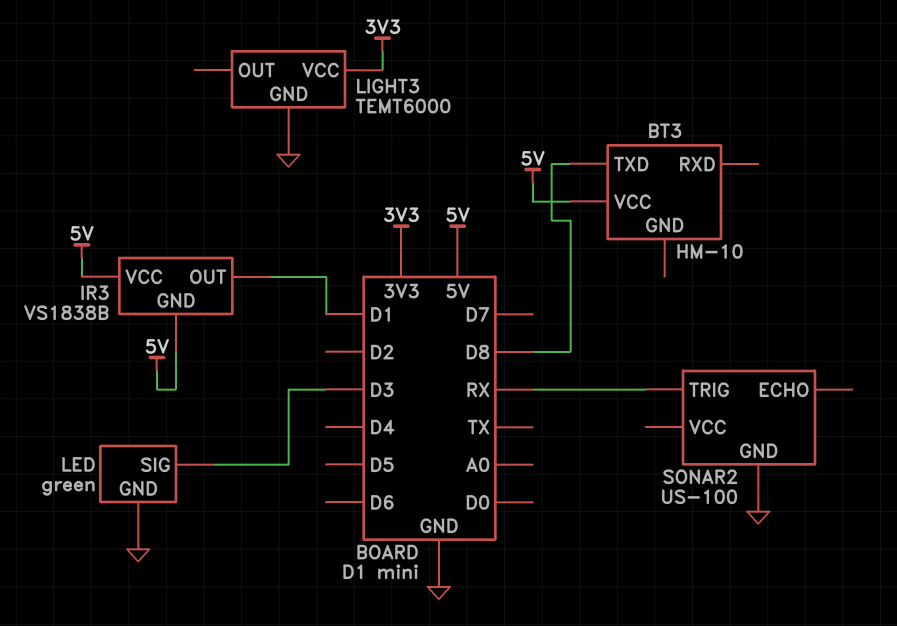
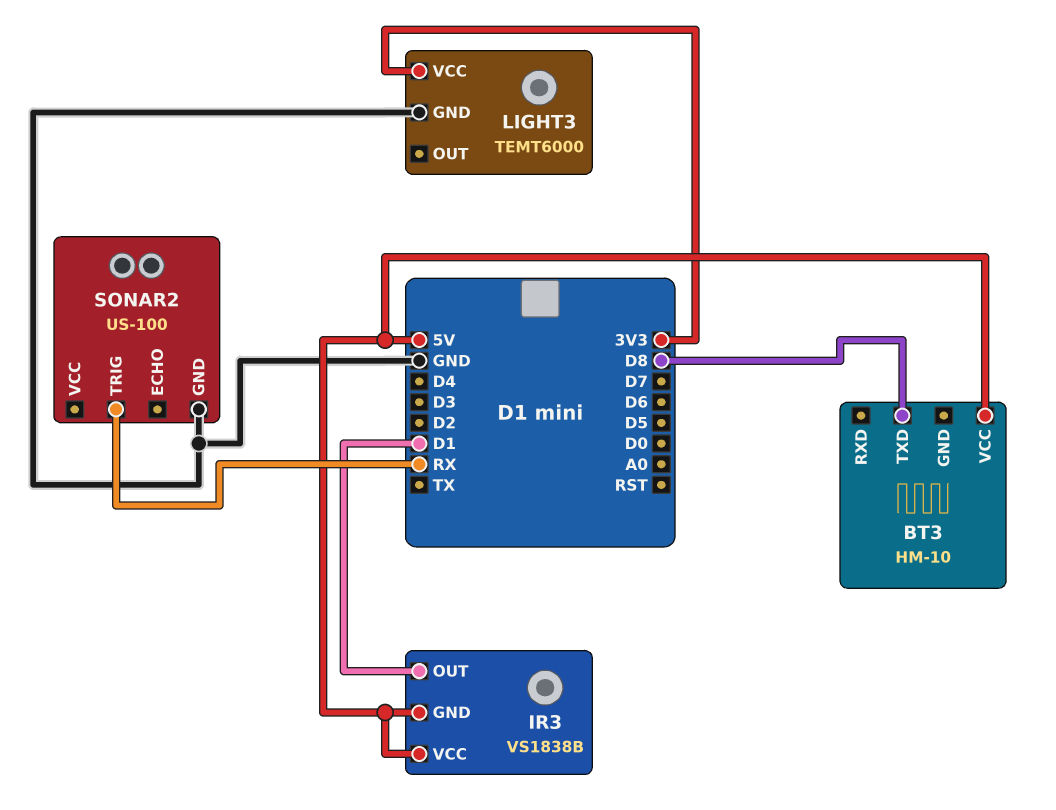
LED: green -> none
LED pin GND: GND -> none
LED pin SIG: D3 -> none

